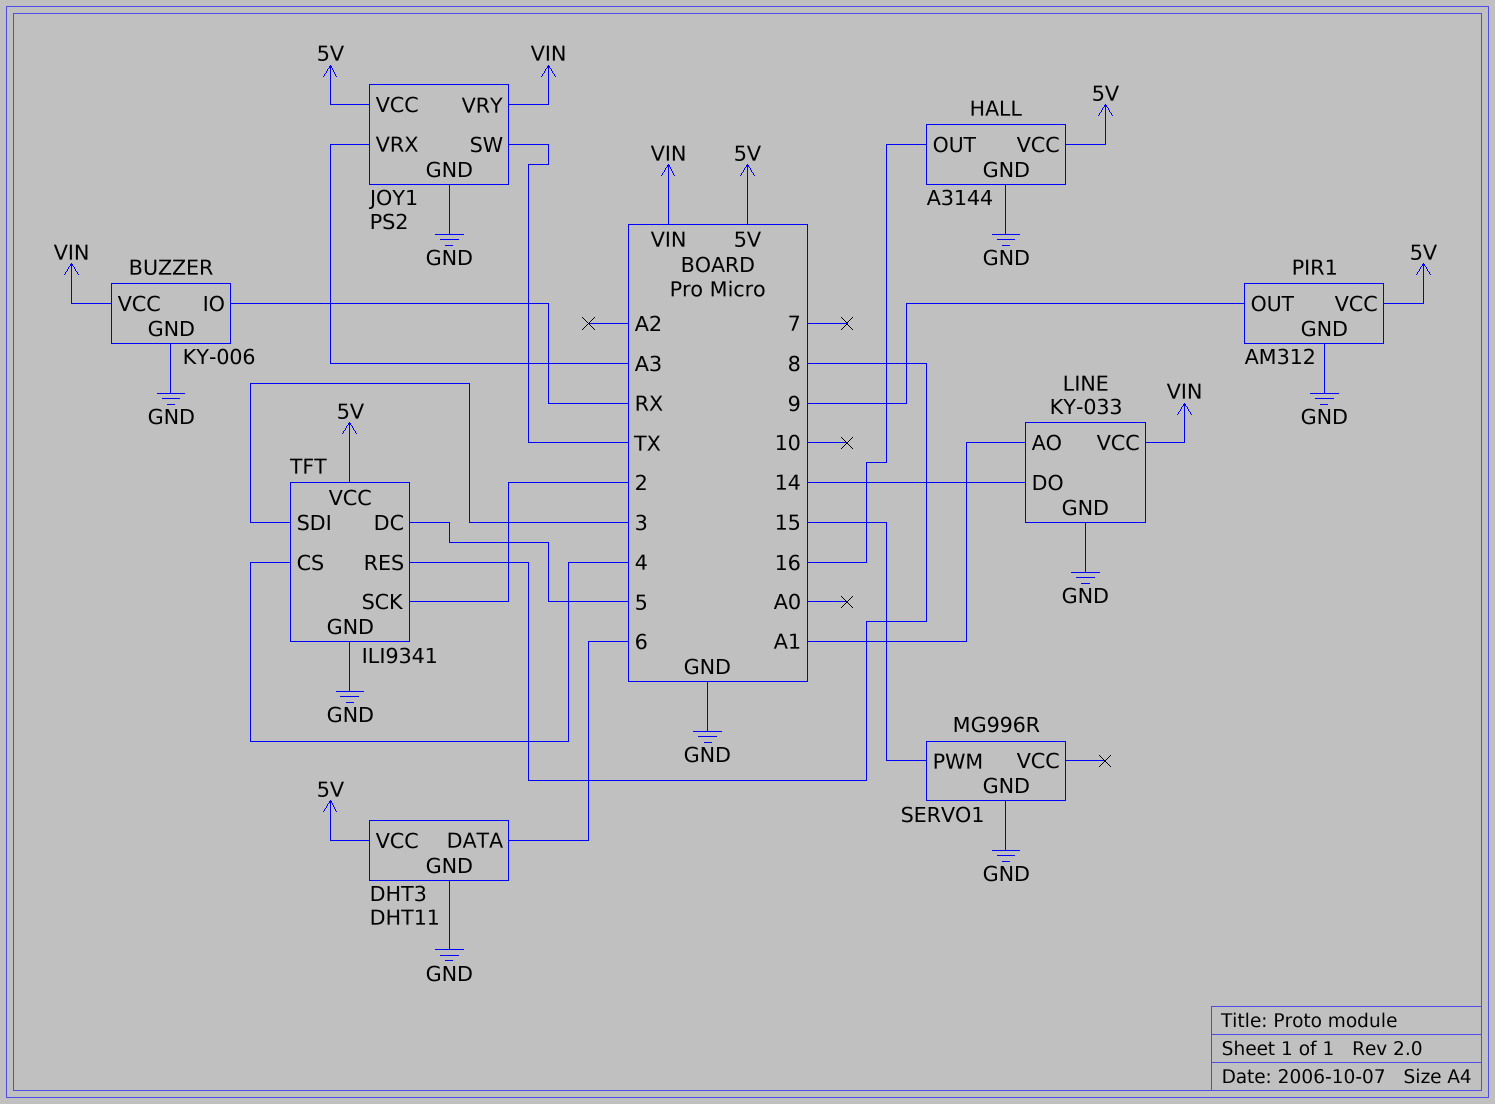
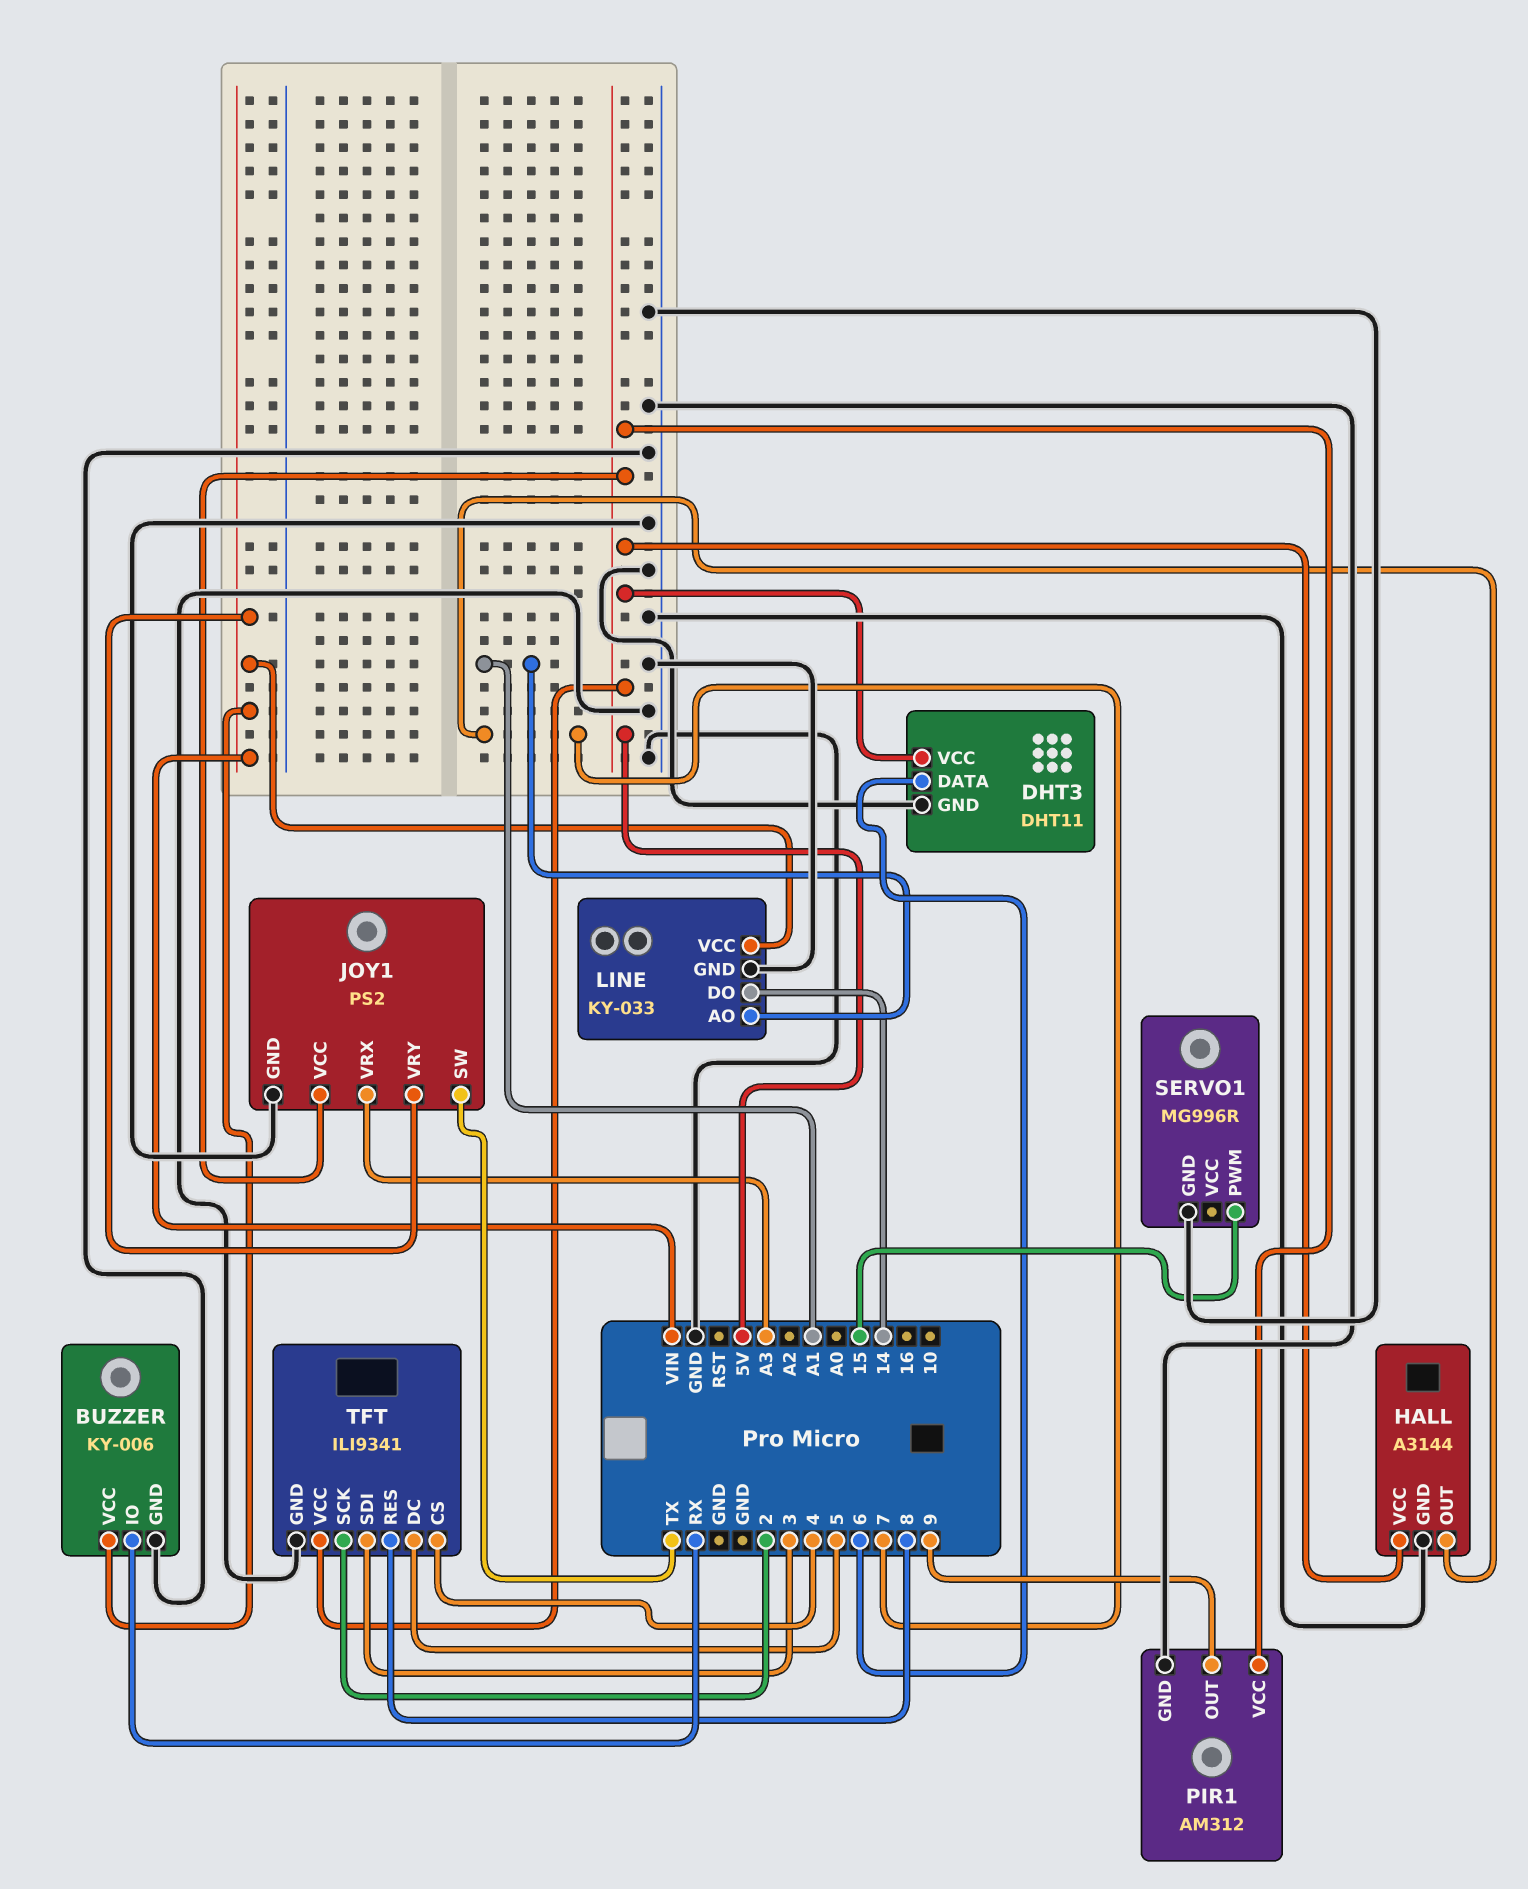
HALL pin OUT: 16 -> 7

